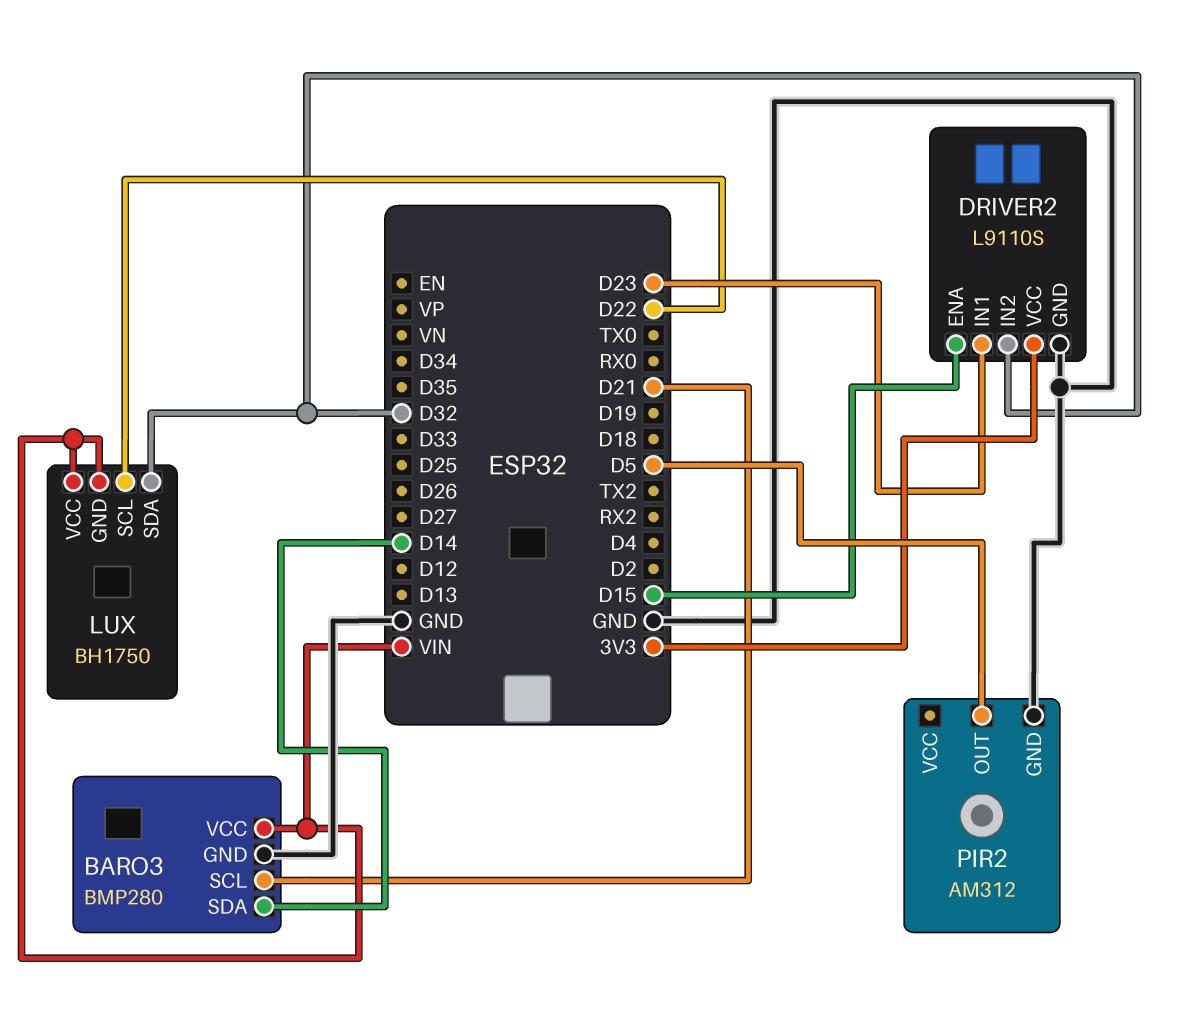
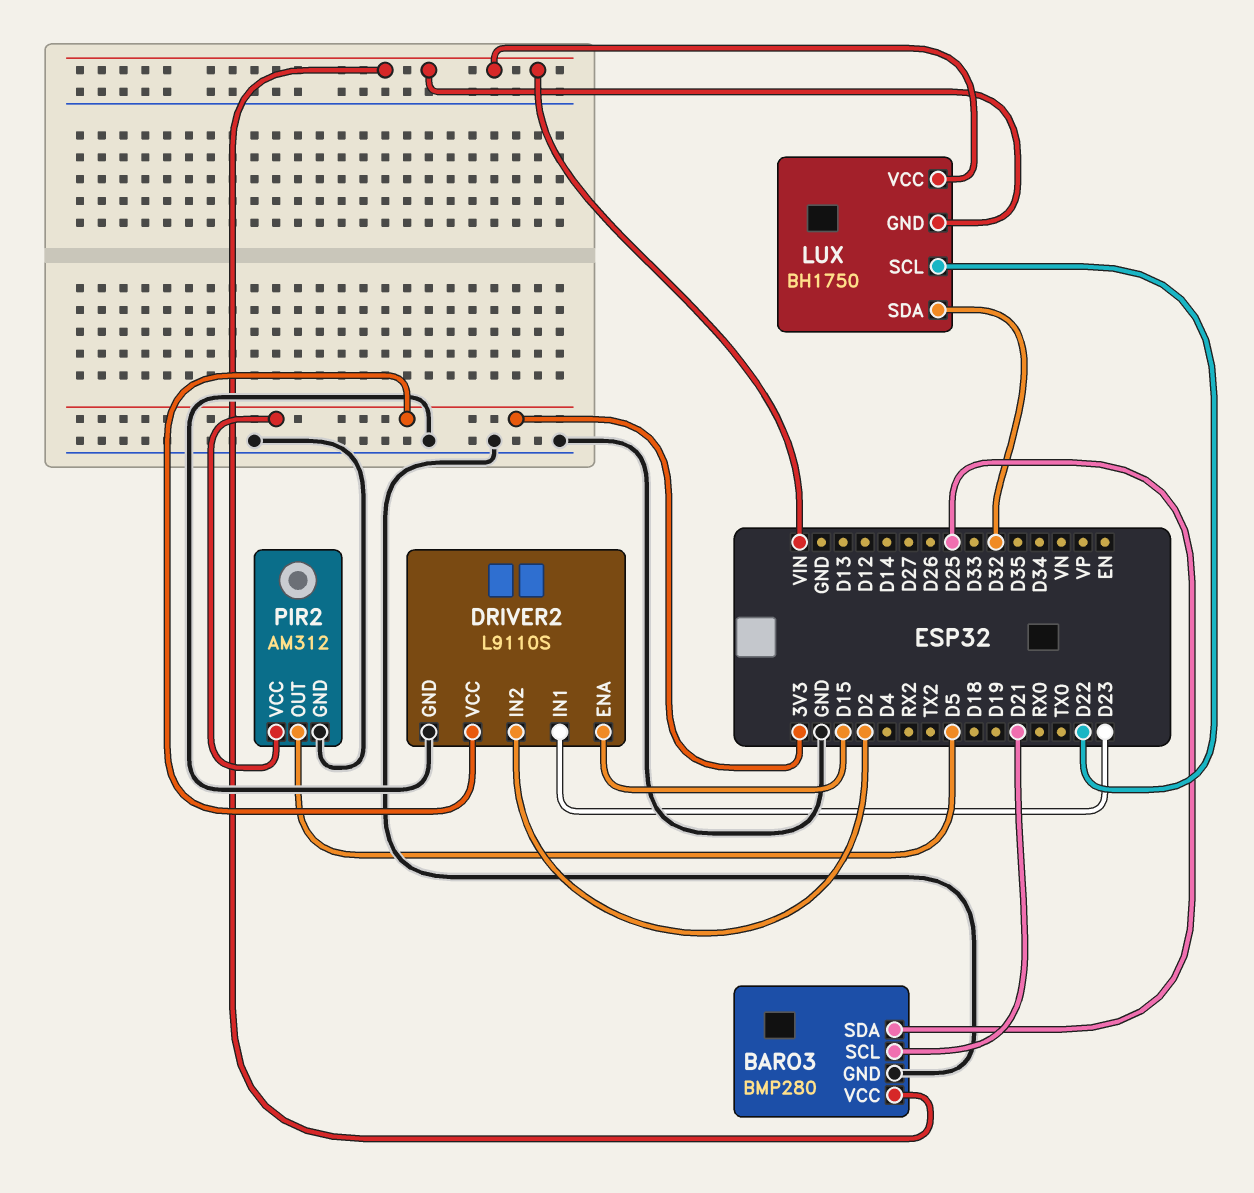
BARO3 pin SDA: D14 -> D25
DRIVER2 pin IN2: D32 -> D2
PIR2 pin VCC: none -> 3V3

